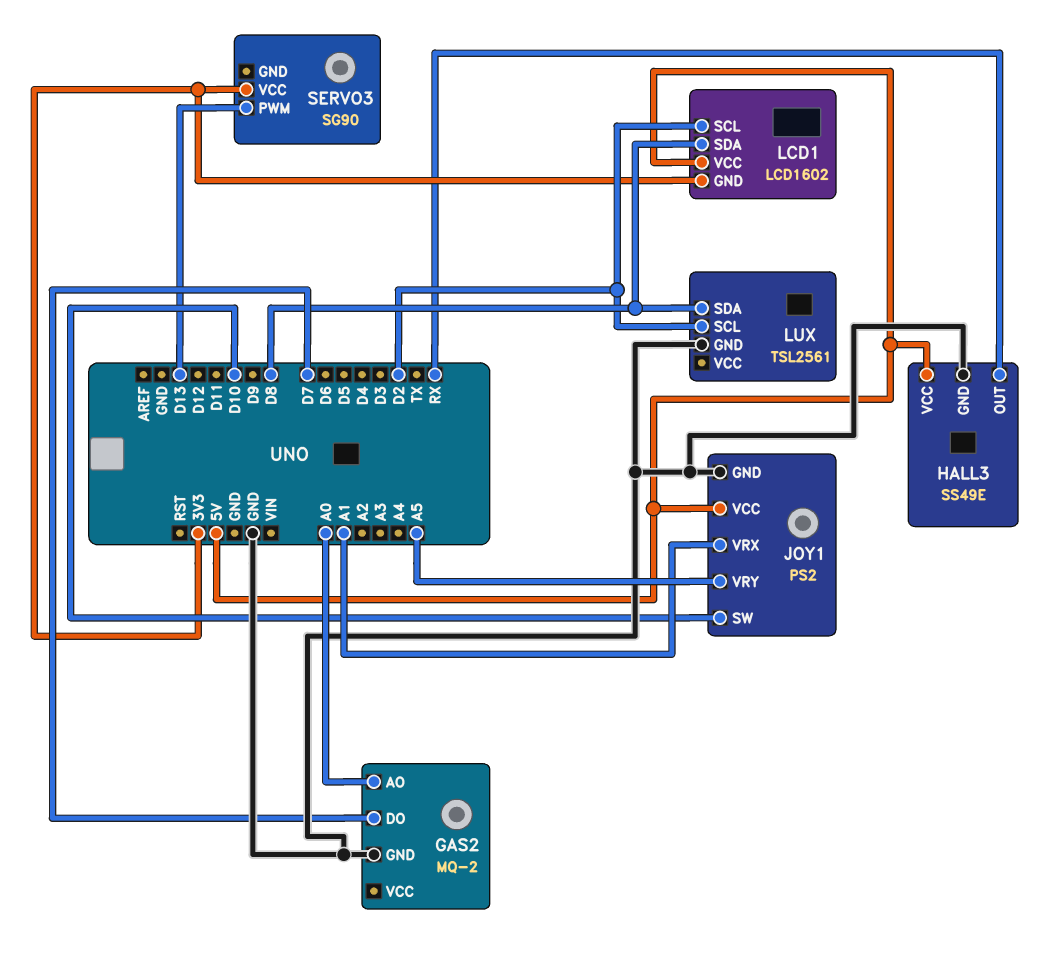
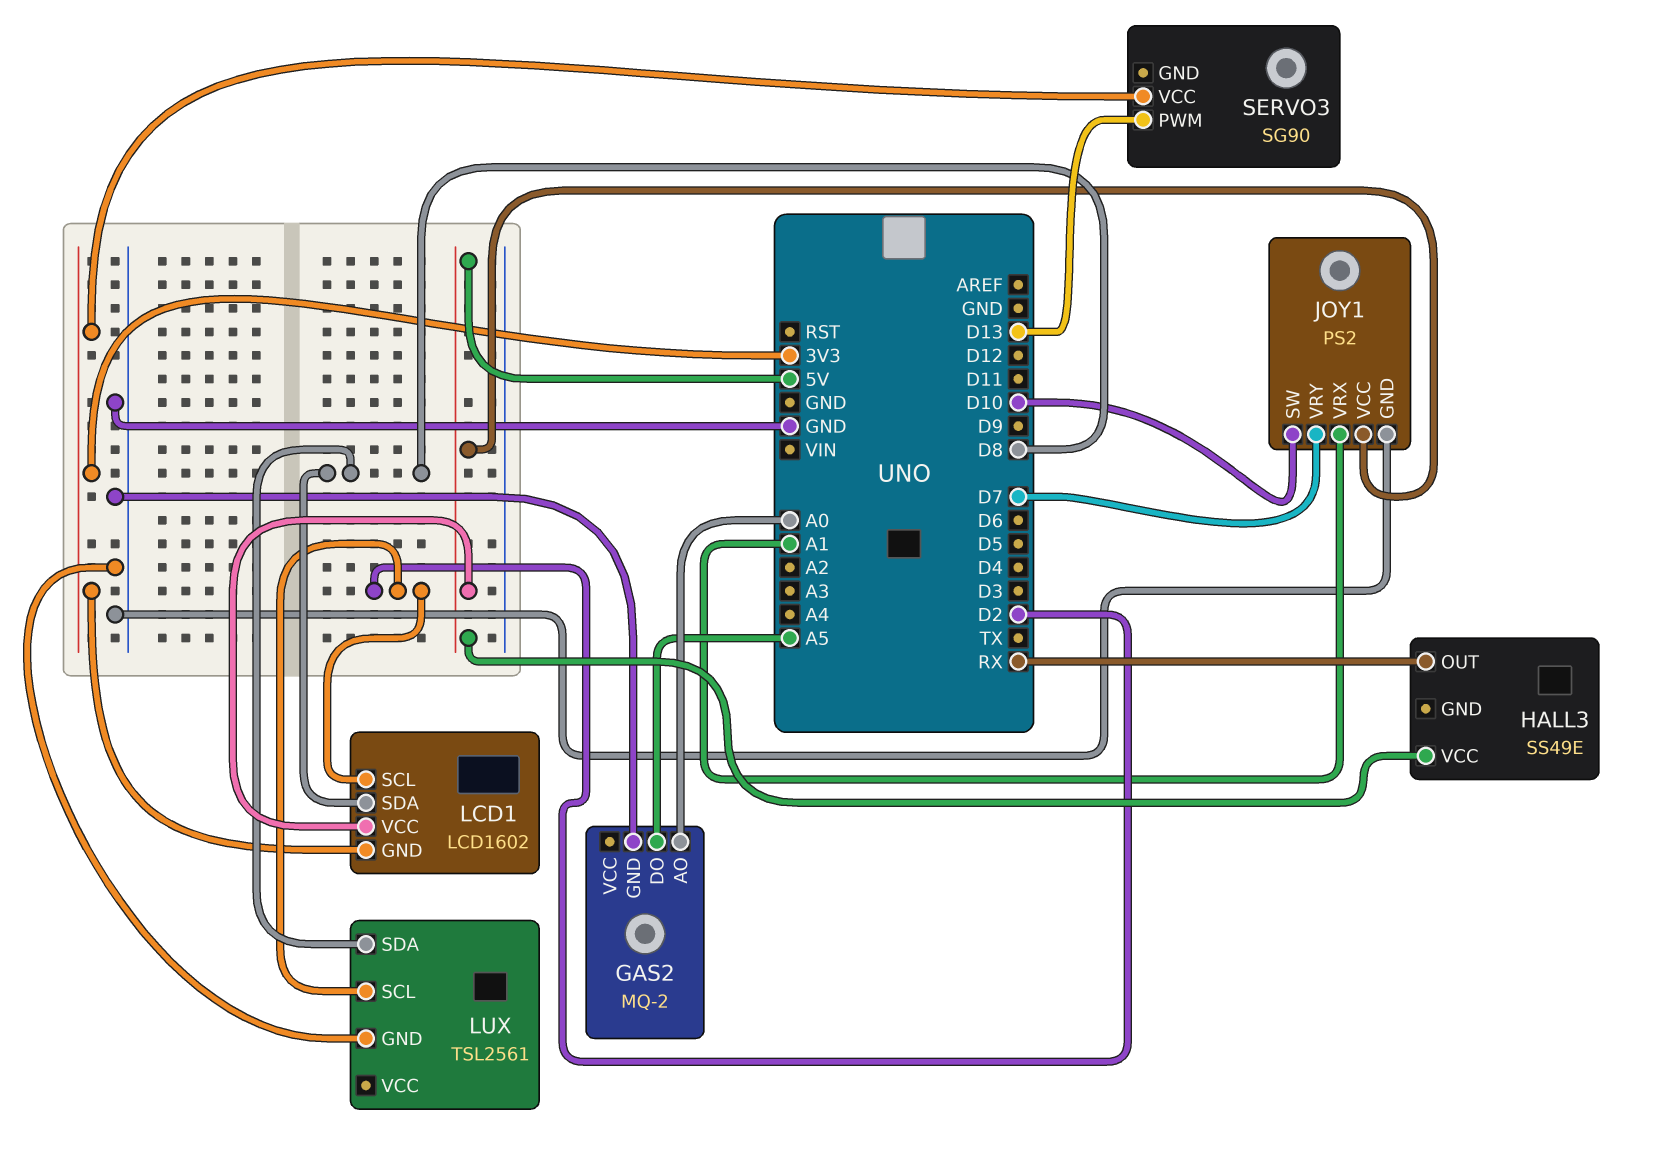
GAS2 pin DO: D7 -> A5
HALL3 pin GND: GND -> none
JOY1 pin VRY: A5 -> D7

